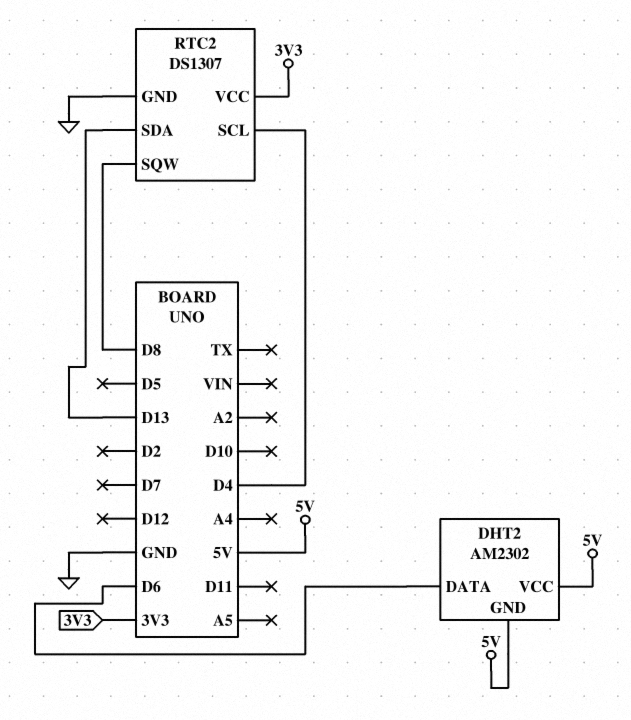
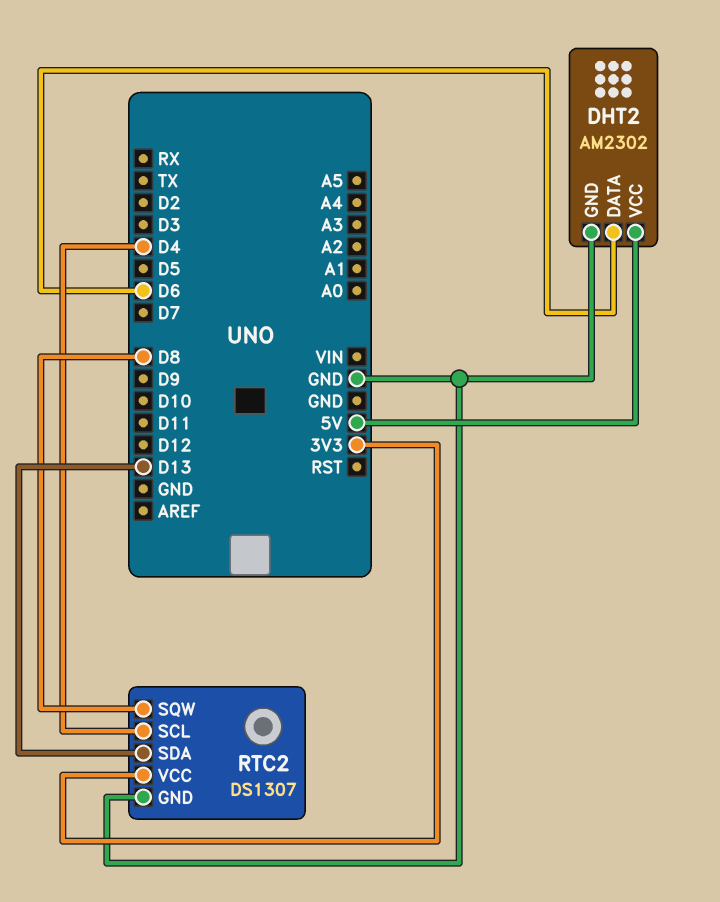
DHT2 pin GND: 5V -> GND

